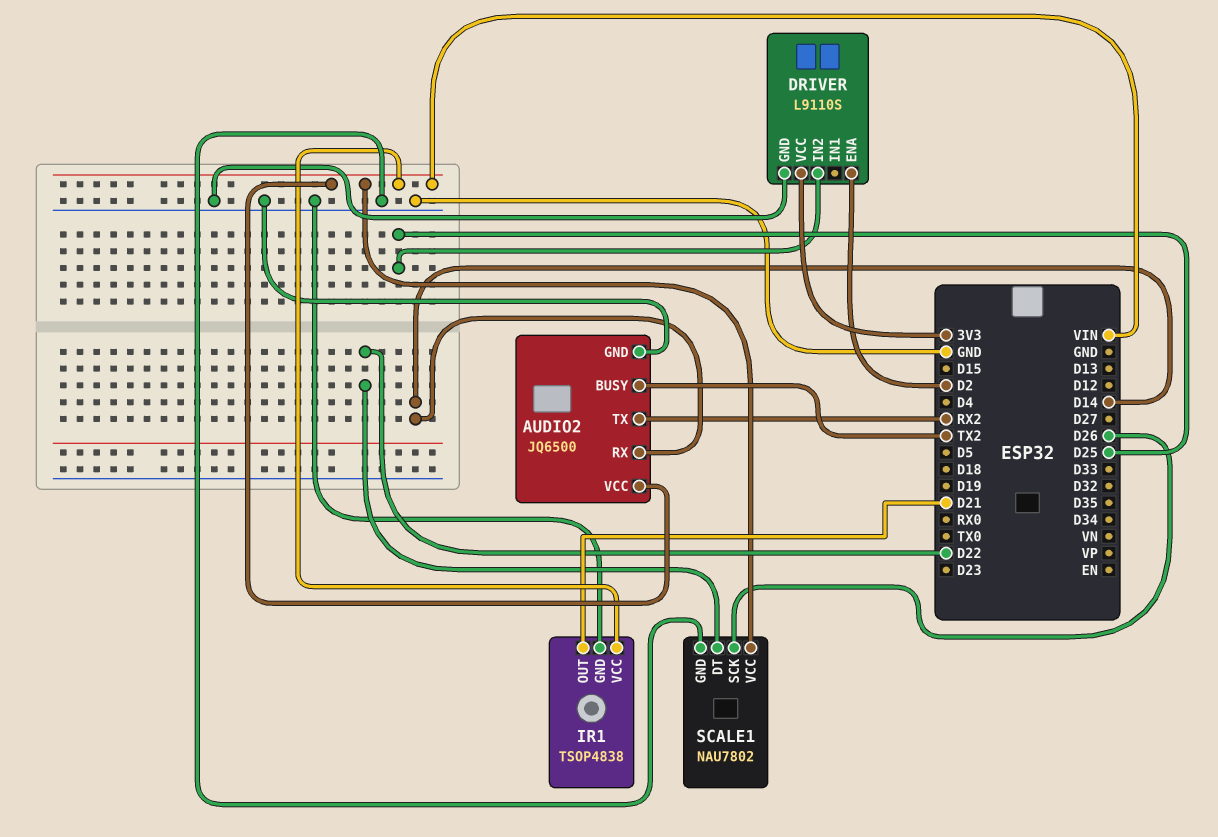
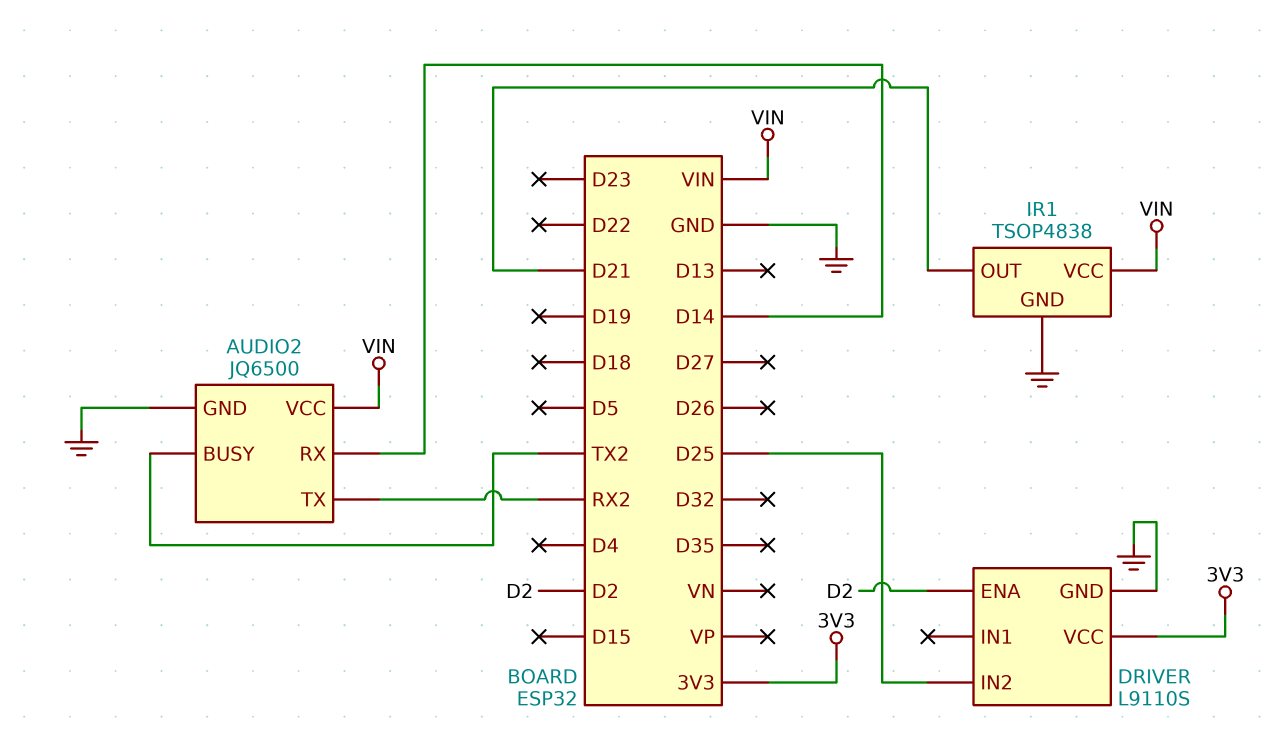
SCALE1: NAU7802 -> none
SCALE1 pin DT: D22 -> none
SCALE1 pin GND: GND -> none
SCALE1 pin SCK: D26 -> none
SCALE1 pin VCC: VIN -> none

